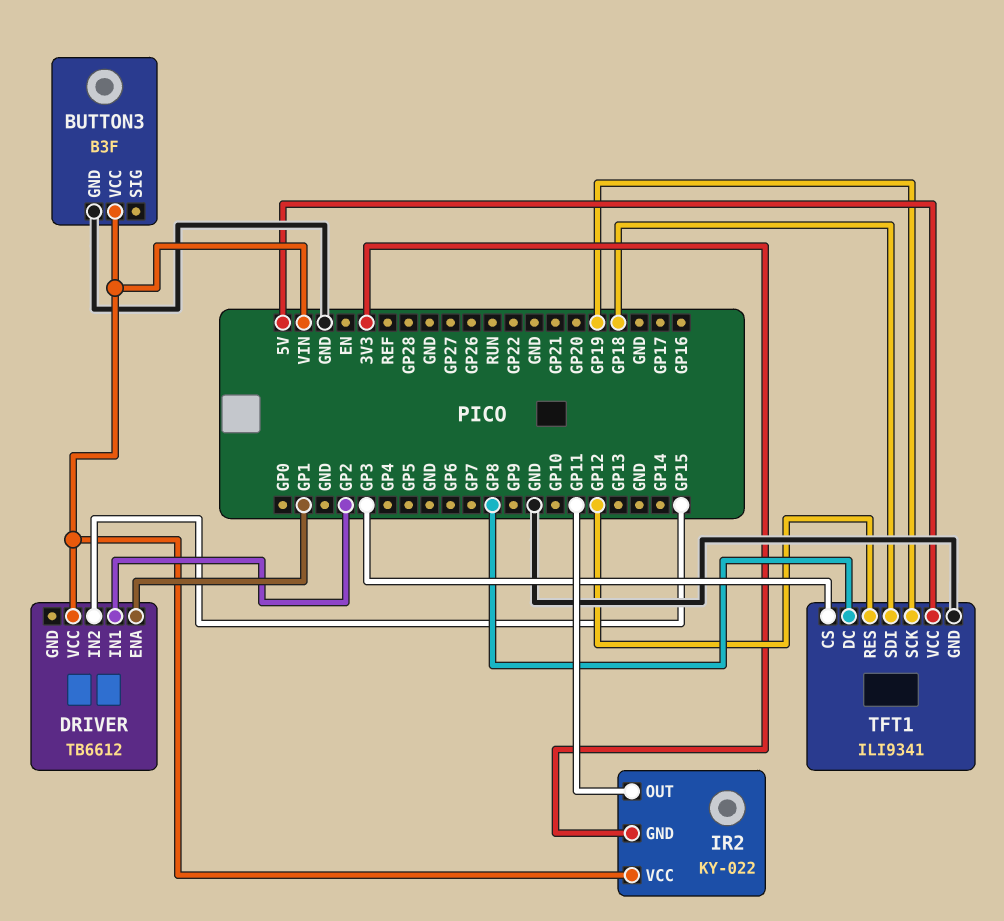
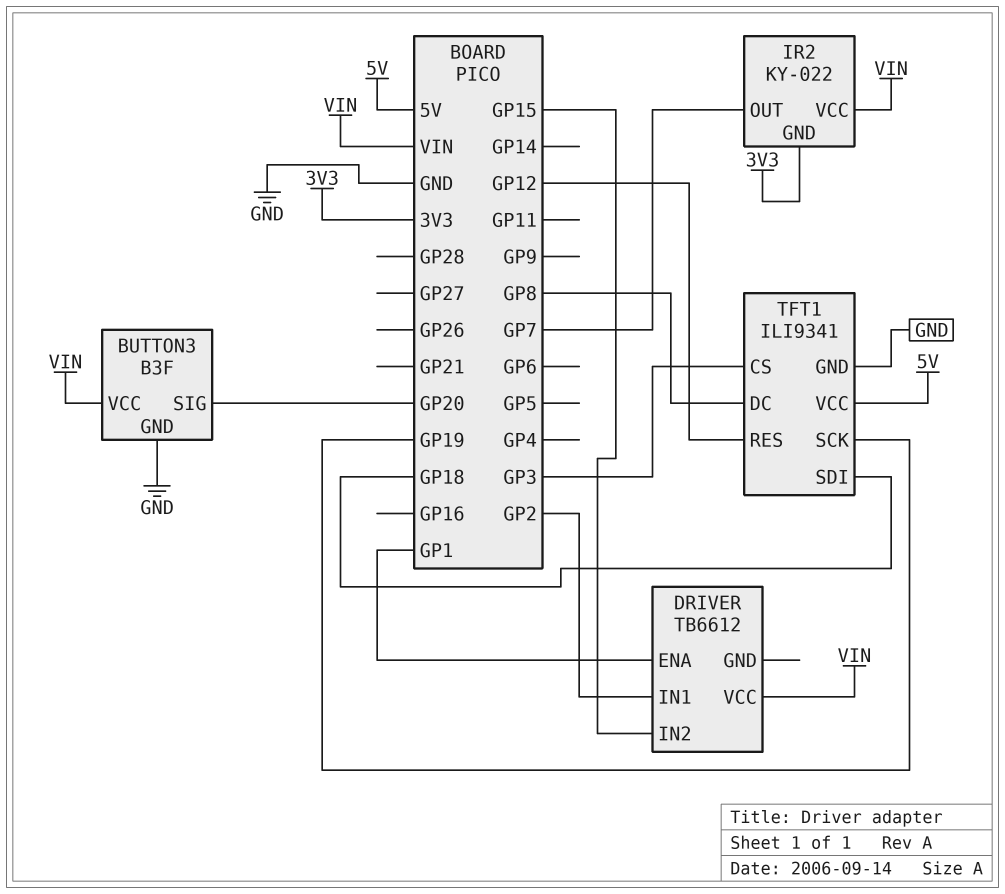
BUTTON3 pin SIG: none -> GP20
IR2 pin OUT: GP11 -> GP7

